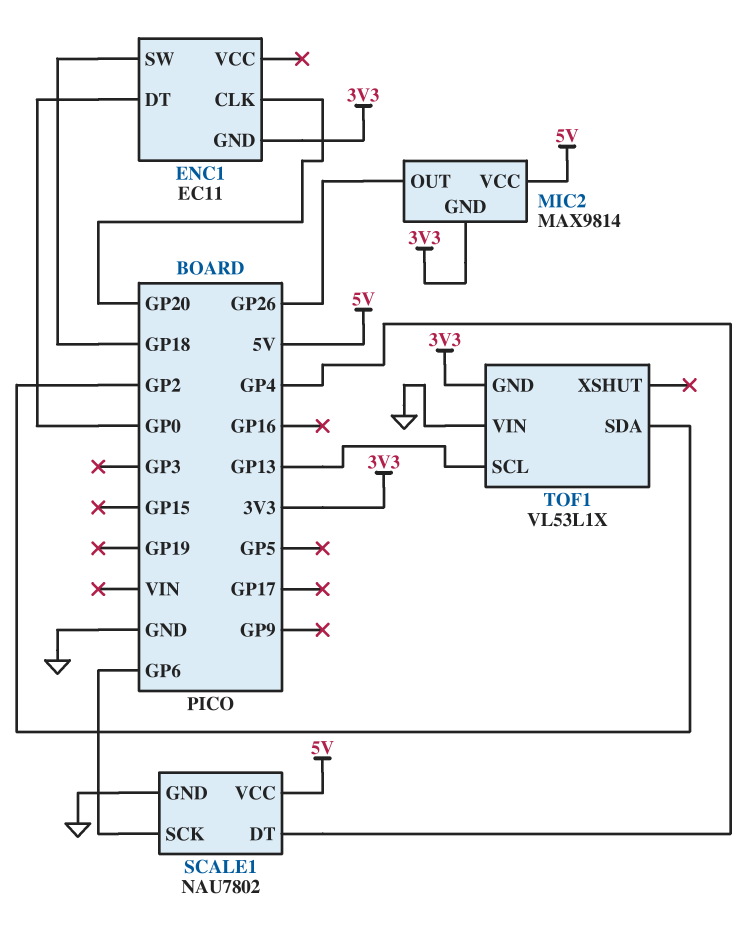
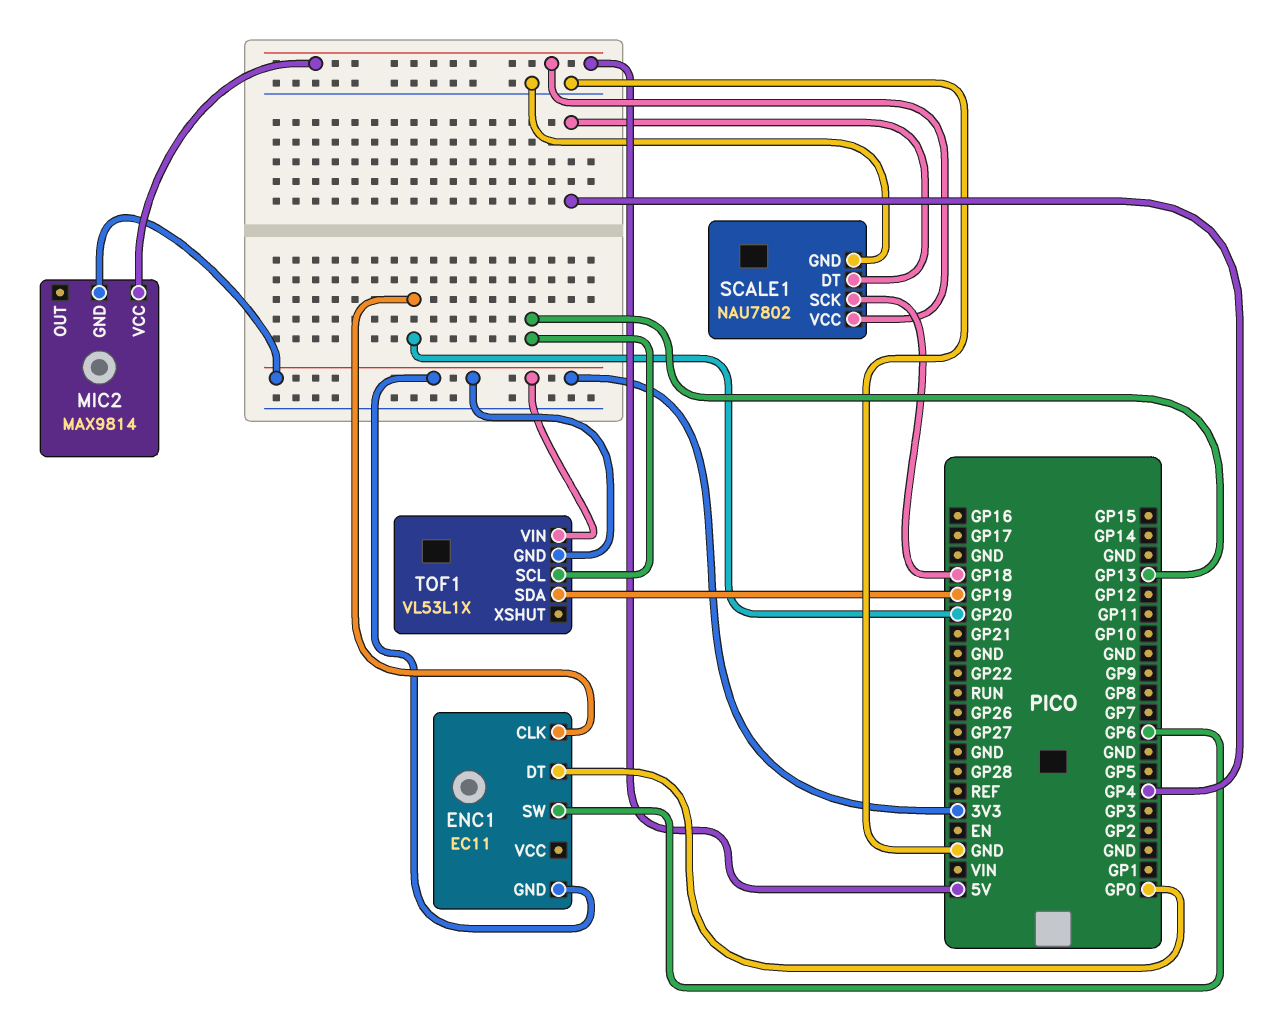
ENC1 pin SW: GP18 -> GP6
MIC2 pin OUT: GP26 -> none
SCALE1 pin SCK: GP6 -> GP18
TOF1 pin SDA: GP2 -> GP19
TOF1 pin VIN: GND -> 3V3

